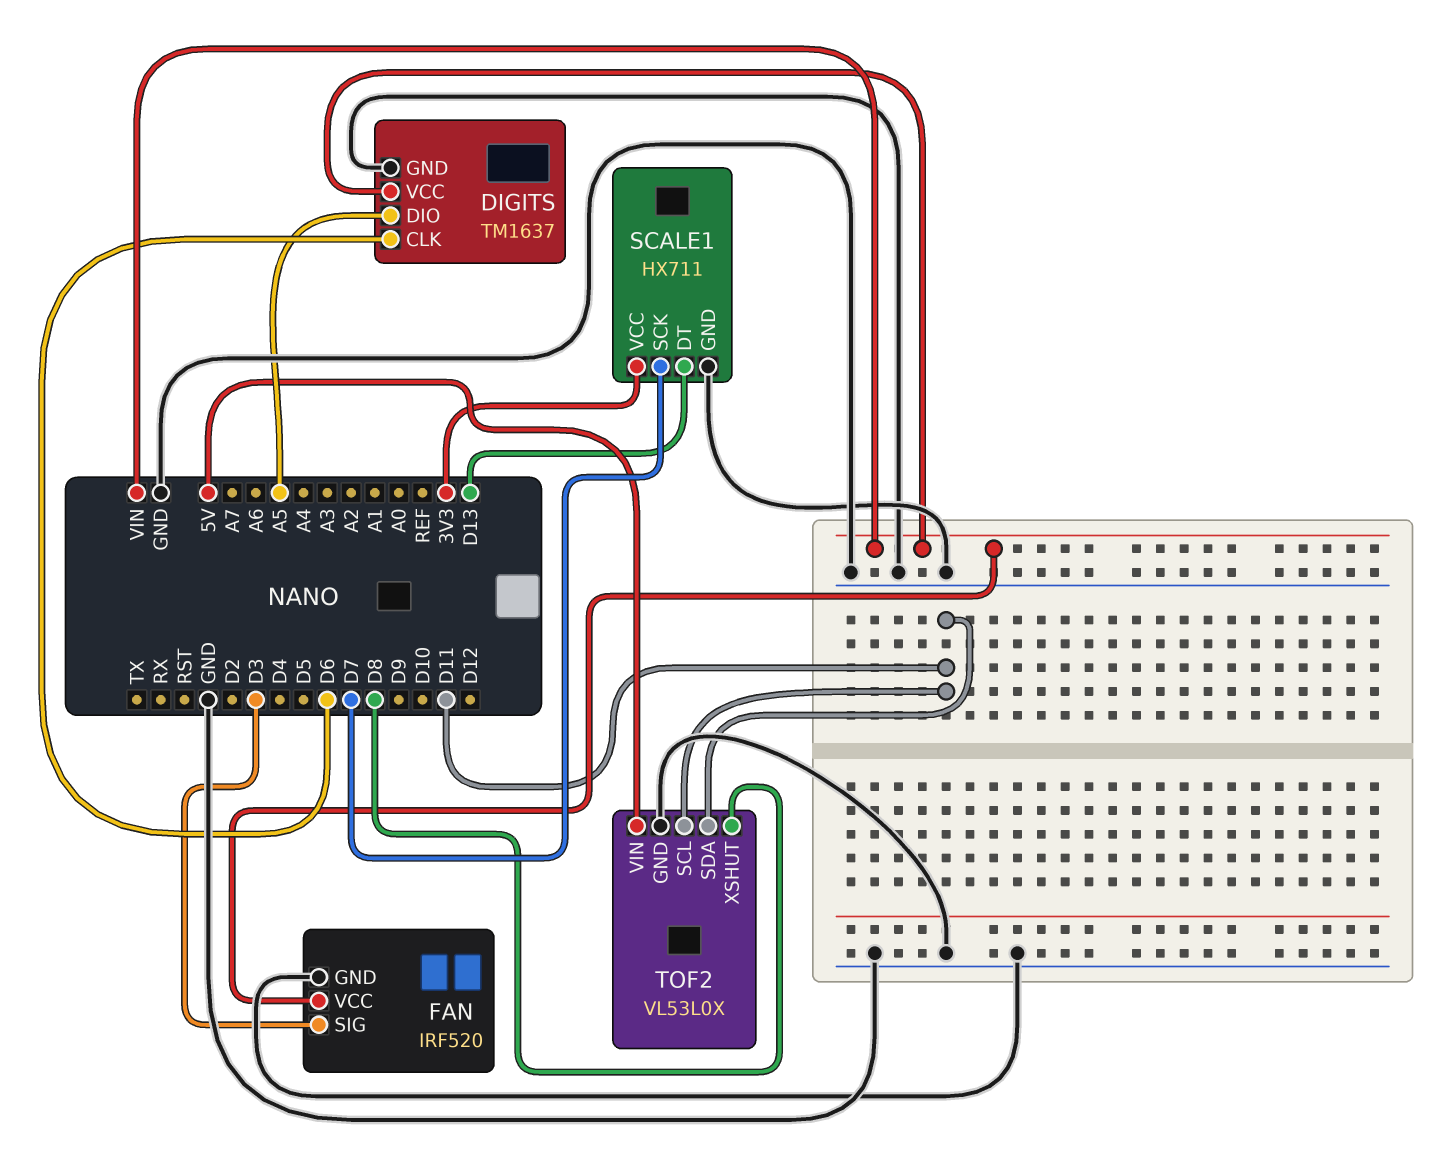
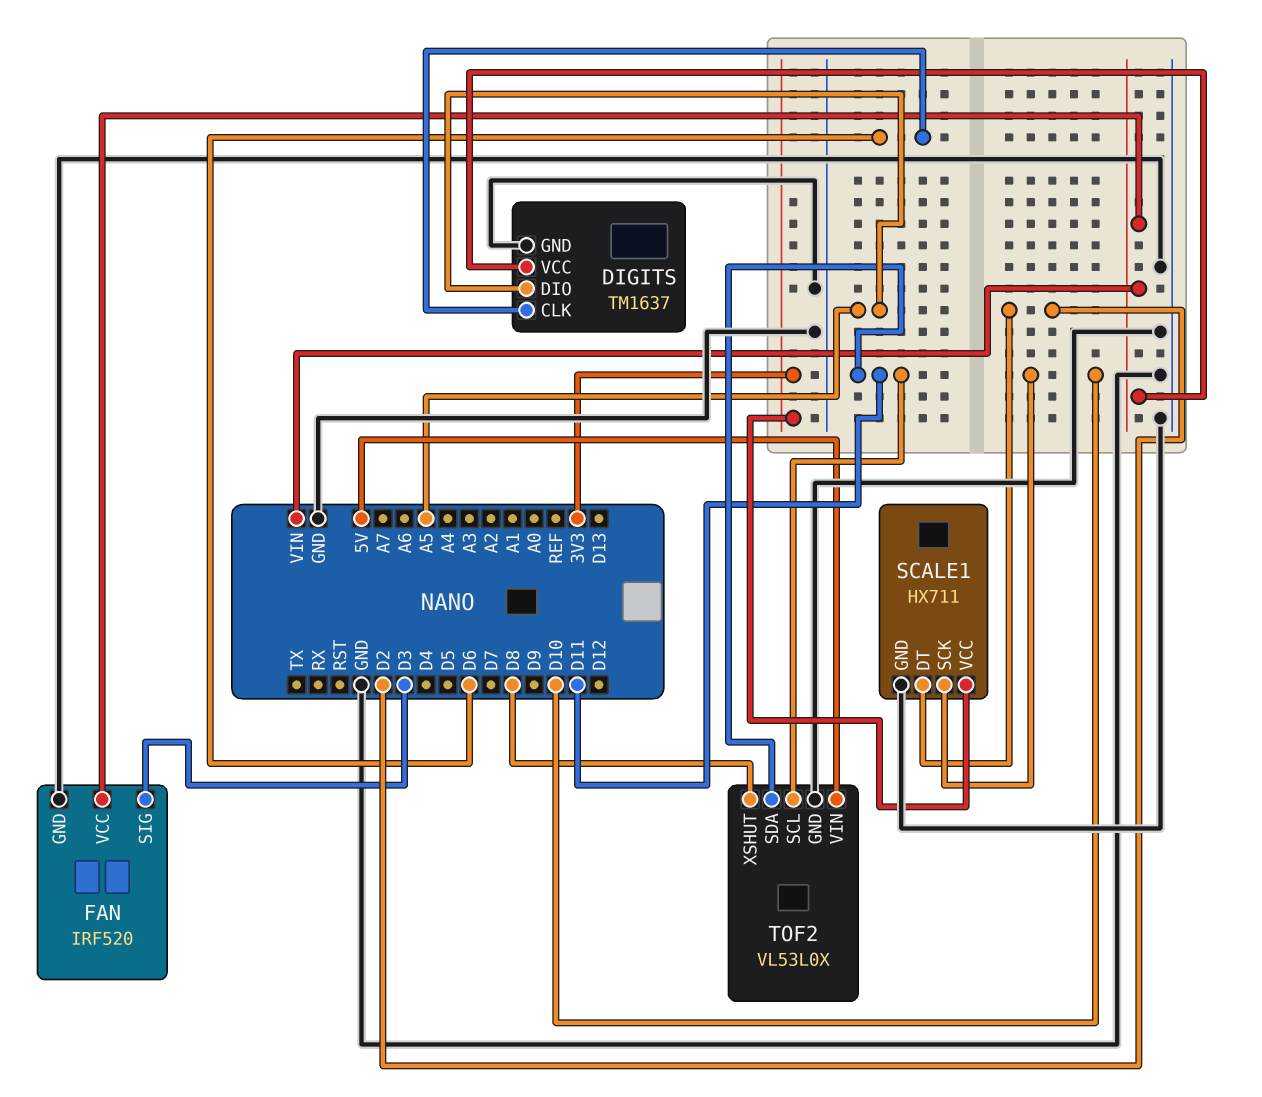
SCALE1 pin DT: D13 -> D2
SCALE1 pin SCK: D7 -> D10

